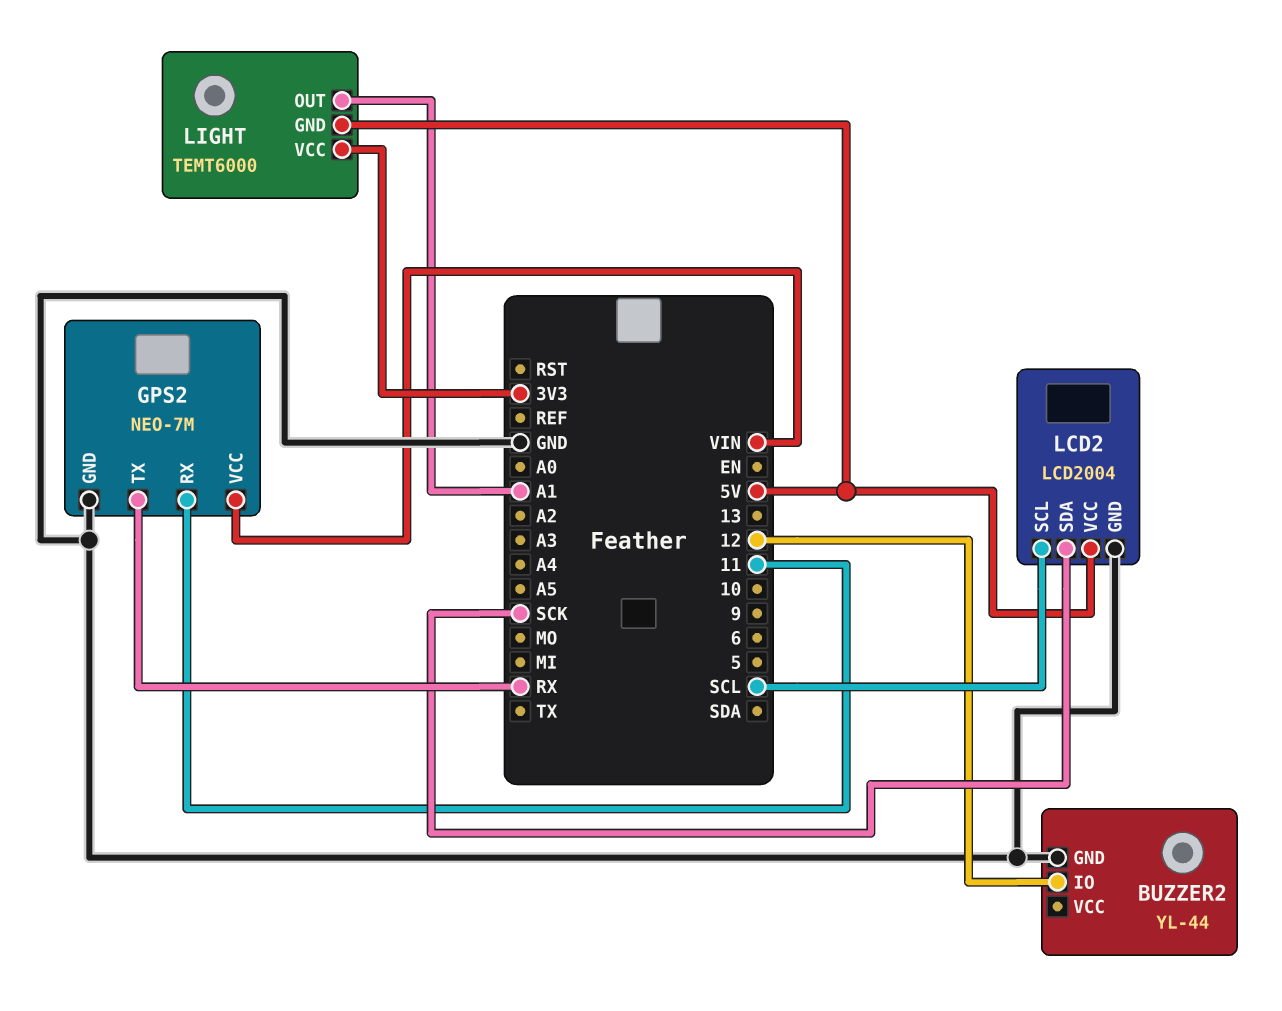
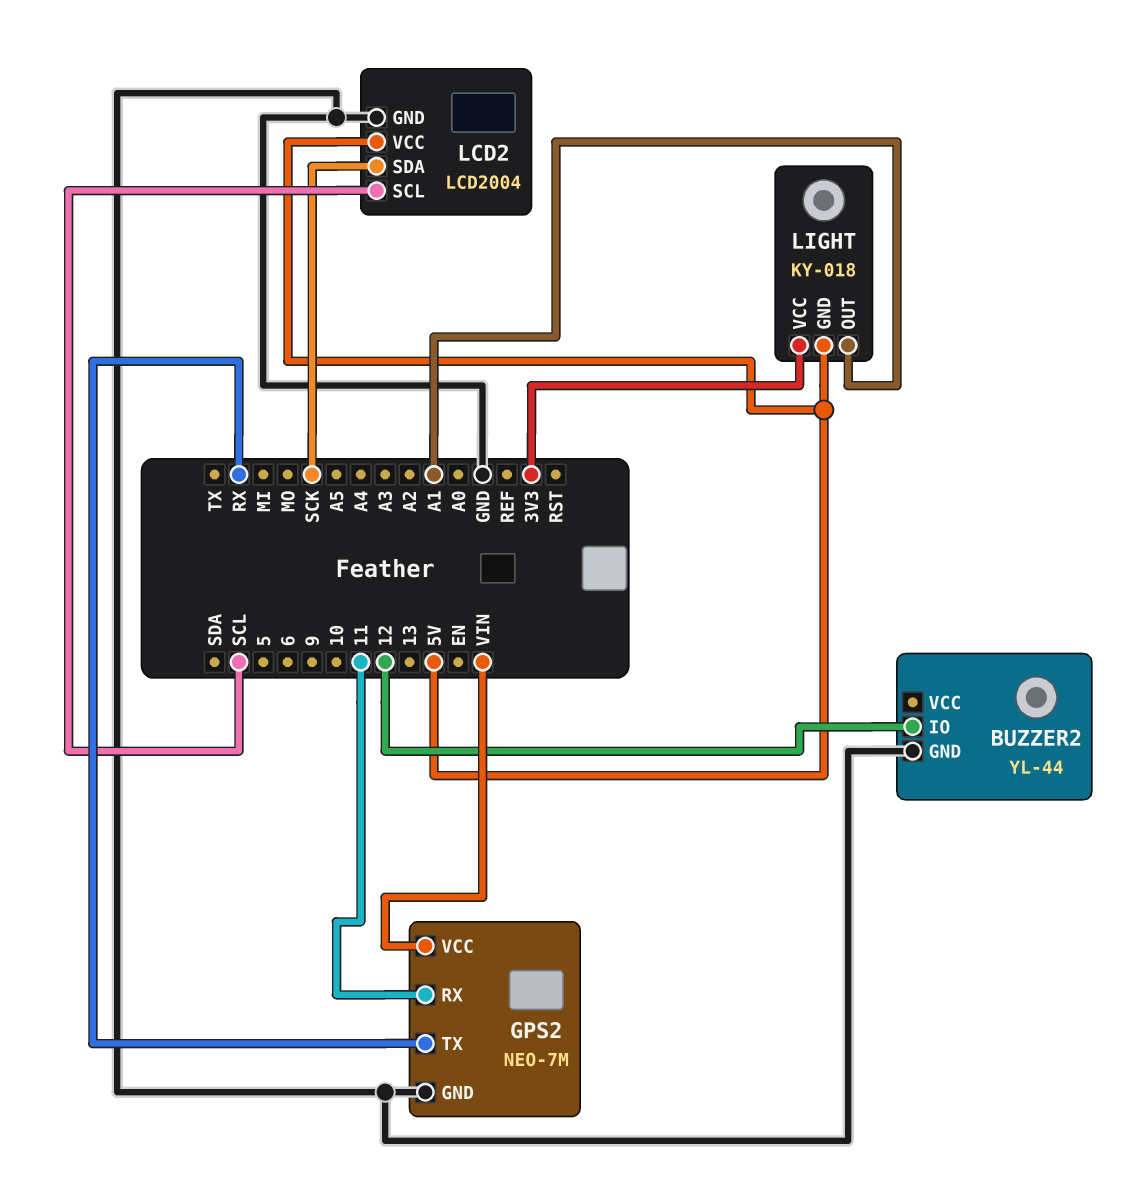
LIGHT: TEMT6000 -> KY-018

